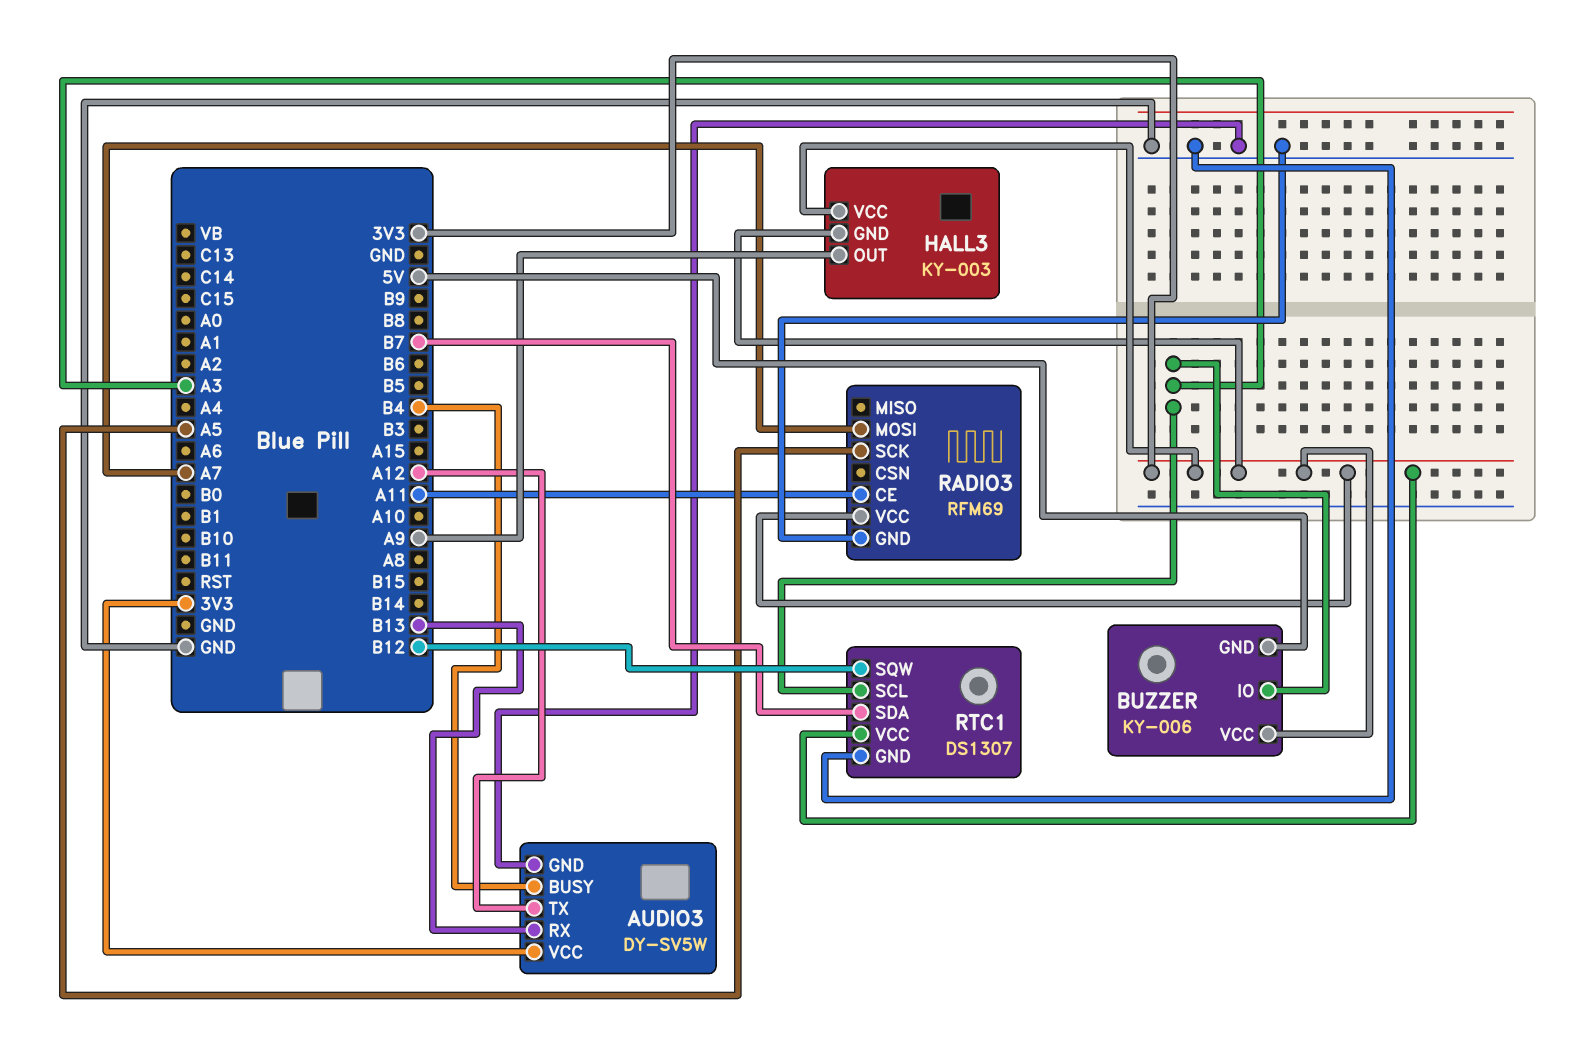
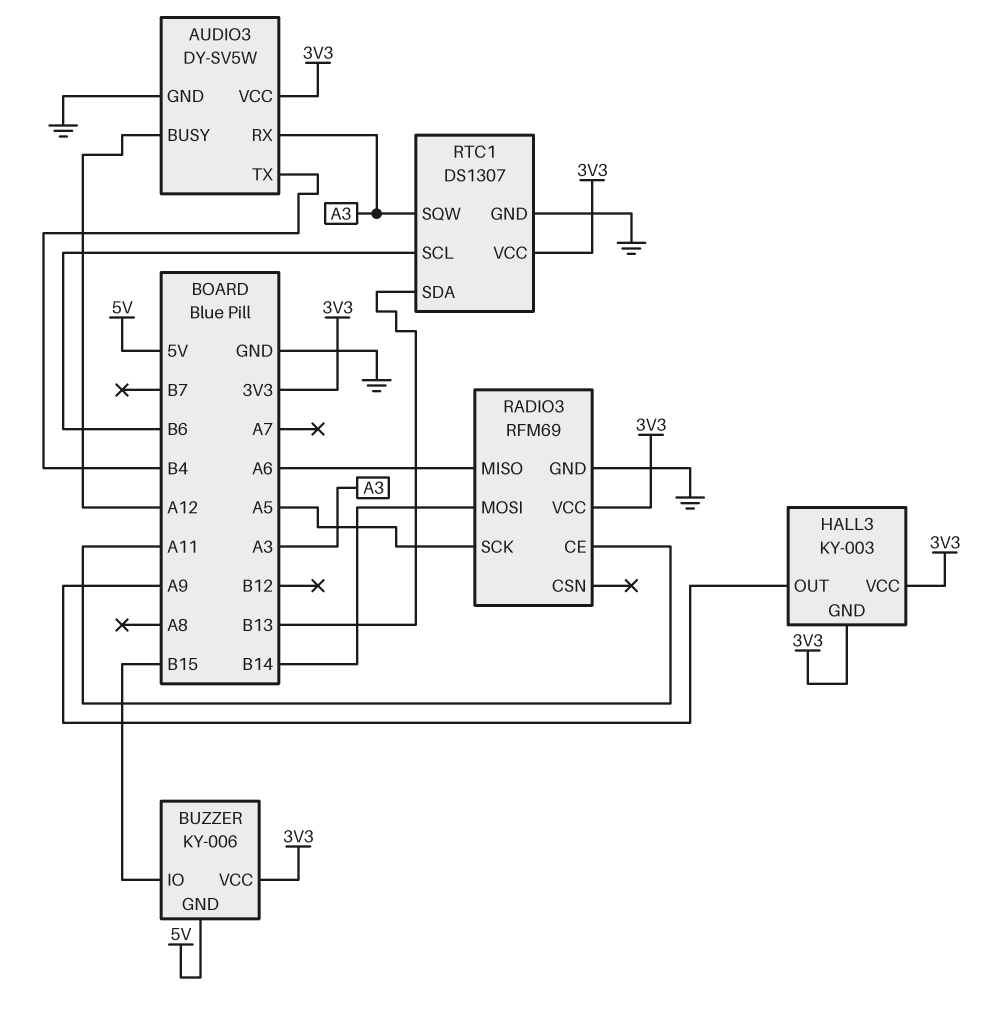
AUDIO3 pin BUSY: B4 -> A12
AUDIO3 pin RX: B13 -> A3
AUDIO3 pin TX: A12 -> B4
BUZZER pin IO: A3 -> B15
RADIO3 pin MISO: none -> A6
RADIO3 pin MOSI: A7 -> B14
RTC1 pin SCL: A3 -> B6
RTC1 pin SDA: B7 -> B13
RTC1 pin SQW: B12 -> A3

